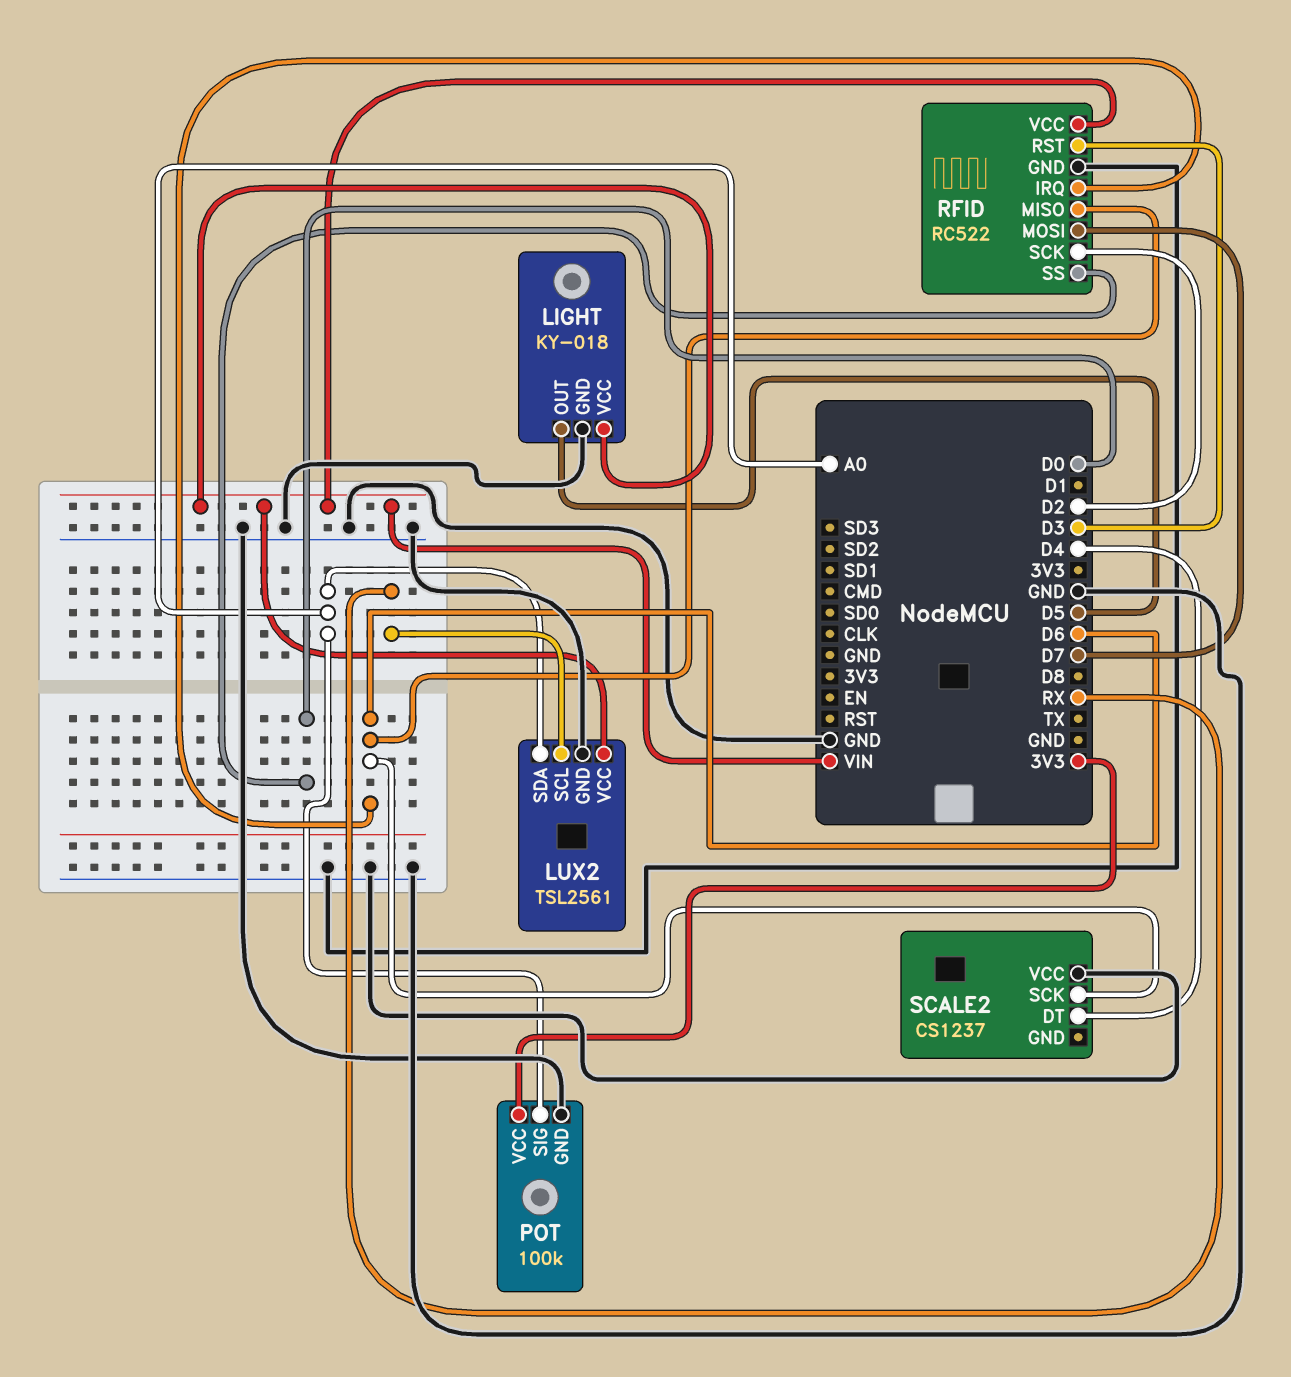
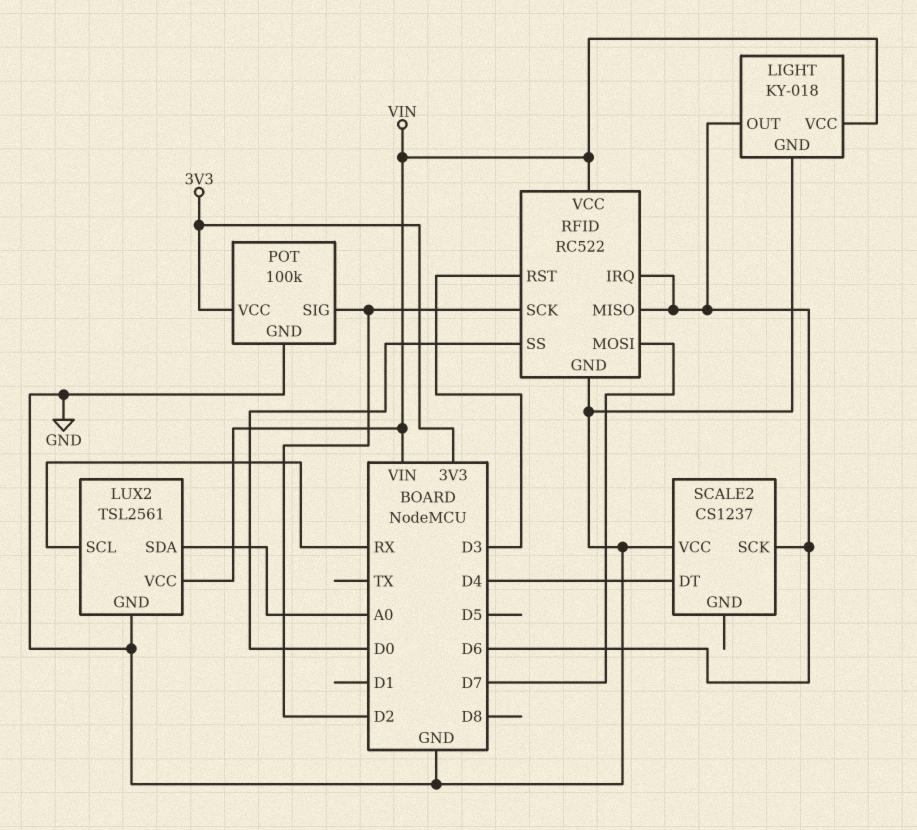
LIGHT pin OUT: D5 -> D6
POT pin SIG: A0 -> D2

